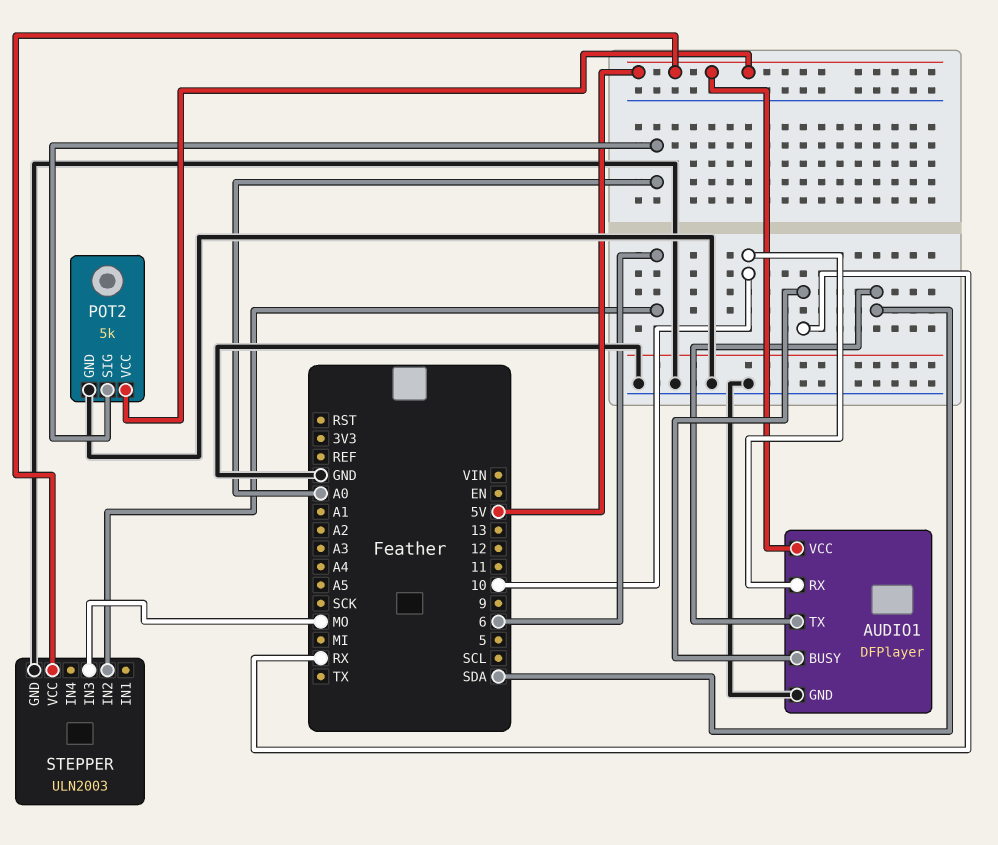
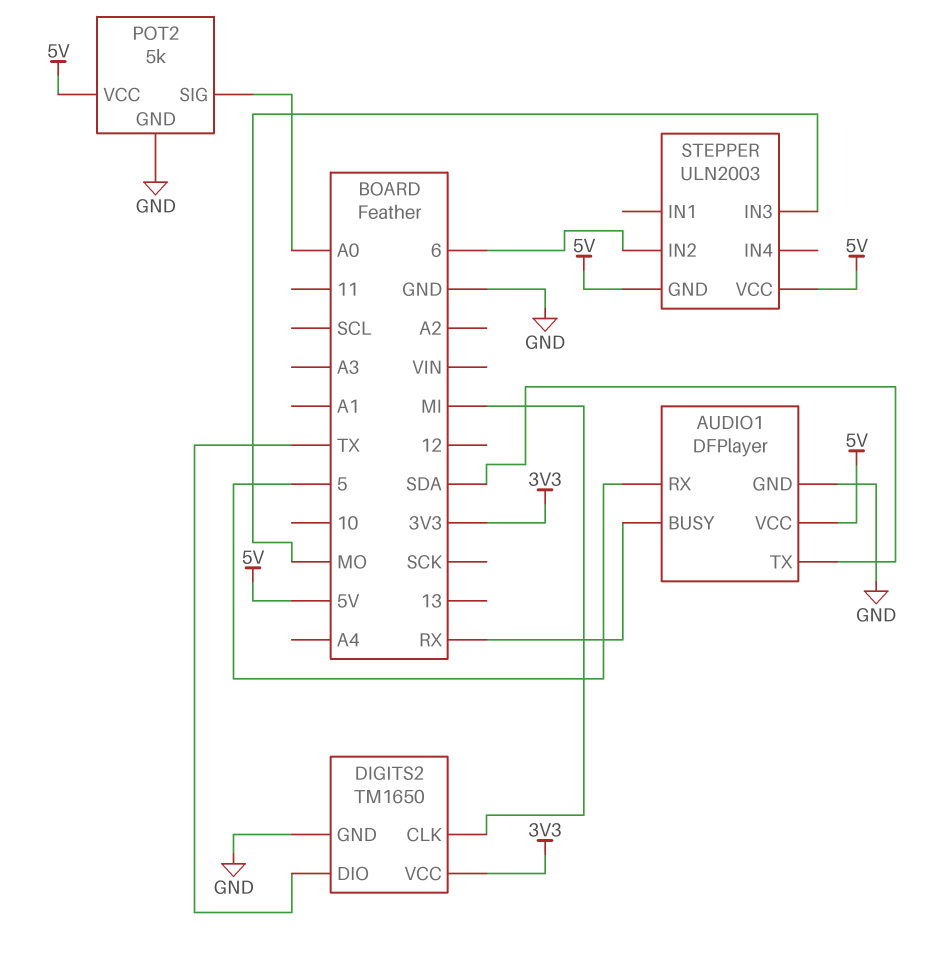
AUDIO1 pin RX: 10 -> 5
DIGITS2: none -> TM1650
DIGITS2 pin CLK: none -> MI
DIGITS2 pin DIO: none -> TX
DIGITS2 pin GND: none -> GND
DIGITS2 pin VCC: none -> 3V3
STEPPER pin GND: GND -> 5V

